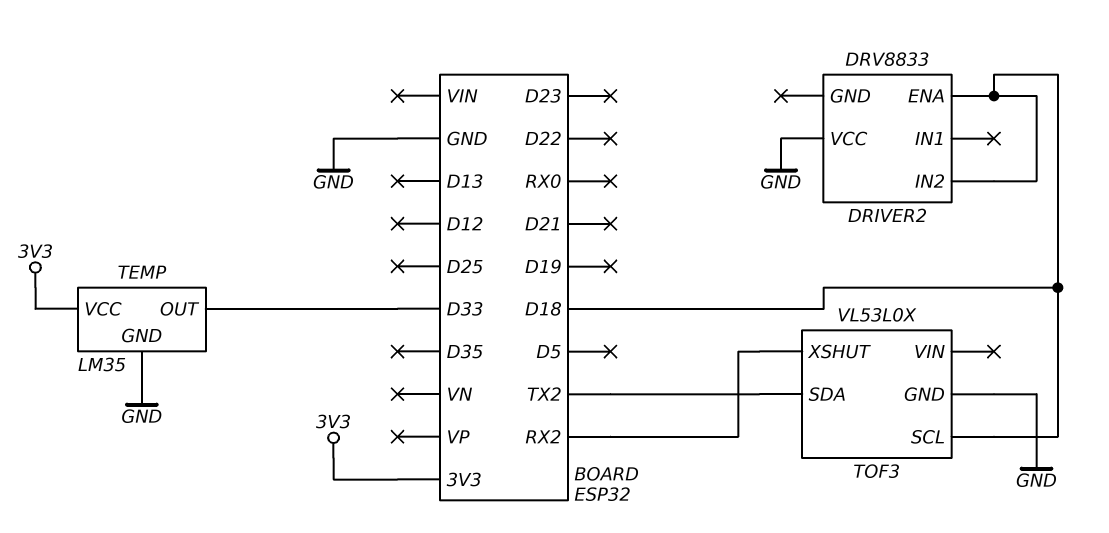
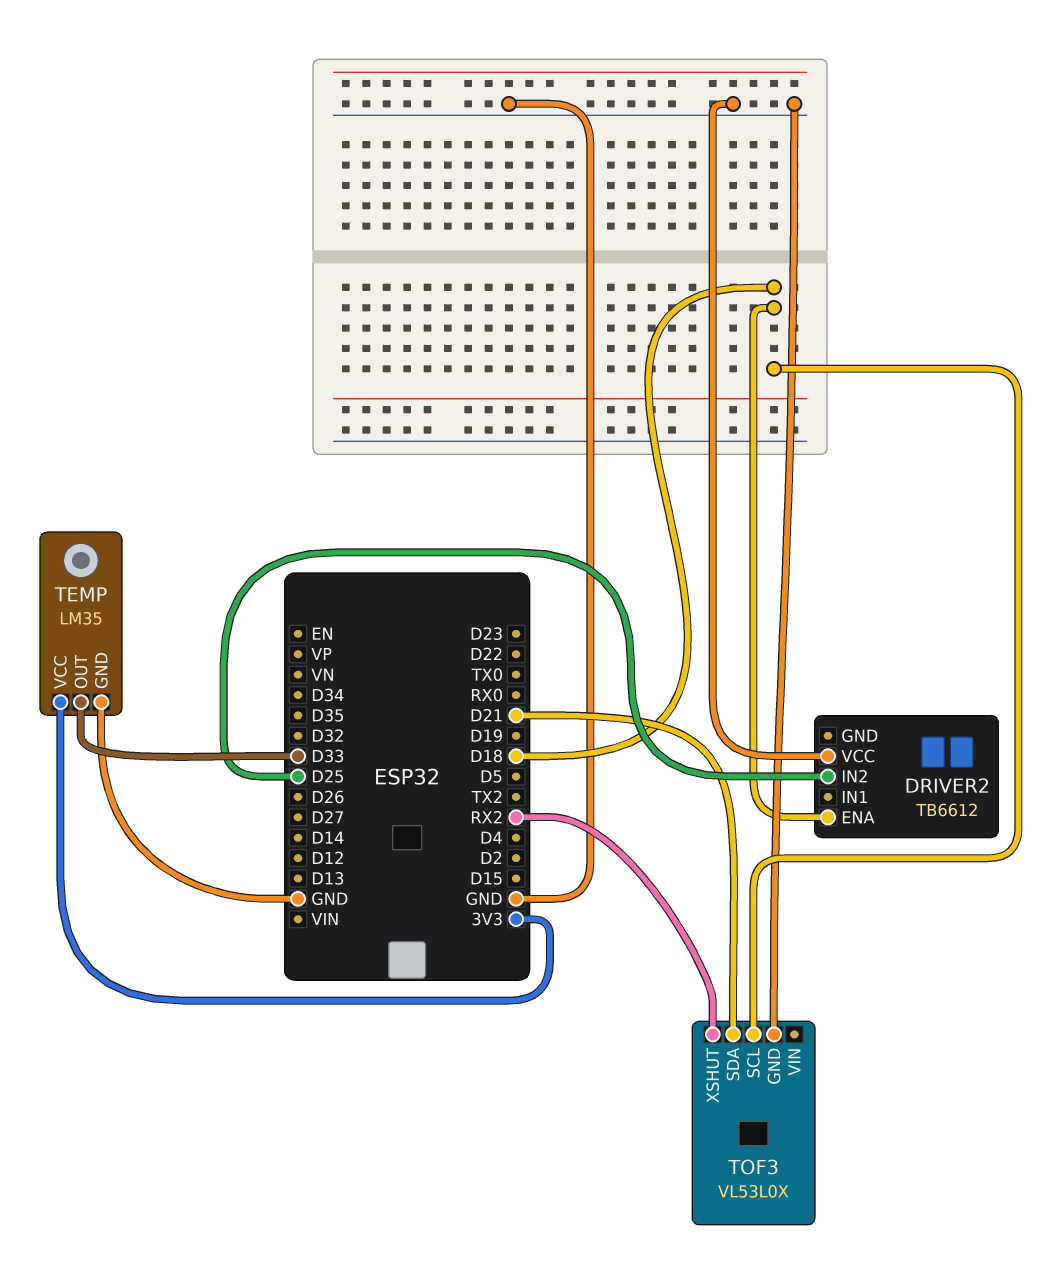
DRIVER2: DRV8833 -> TB6612
DRIVER2 pin IN2: D18 -> D25
TOF3 pin SDA: TX2 -> D21

